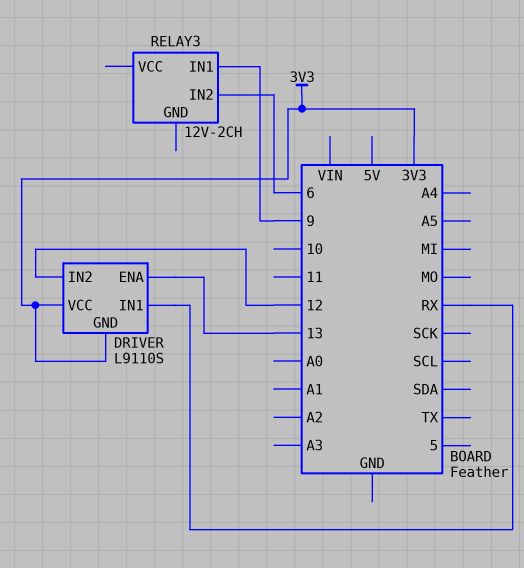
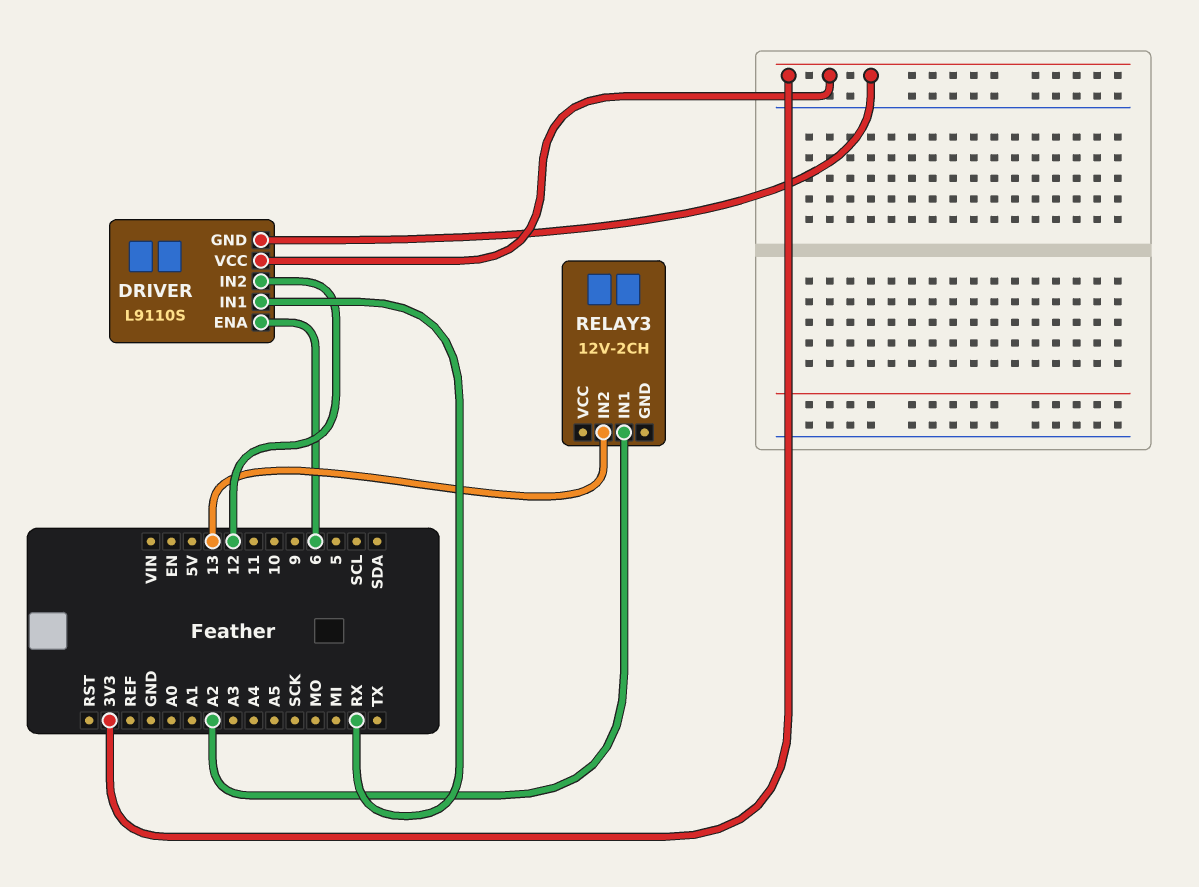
DRIVER pin ENA: 13 -> 6
RELAY3 pin IN1: 9 -> A2
RELAY3 pin IN2: 6 -> 13

